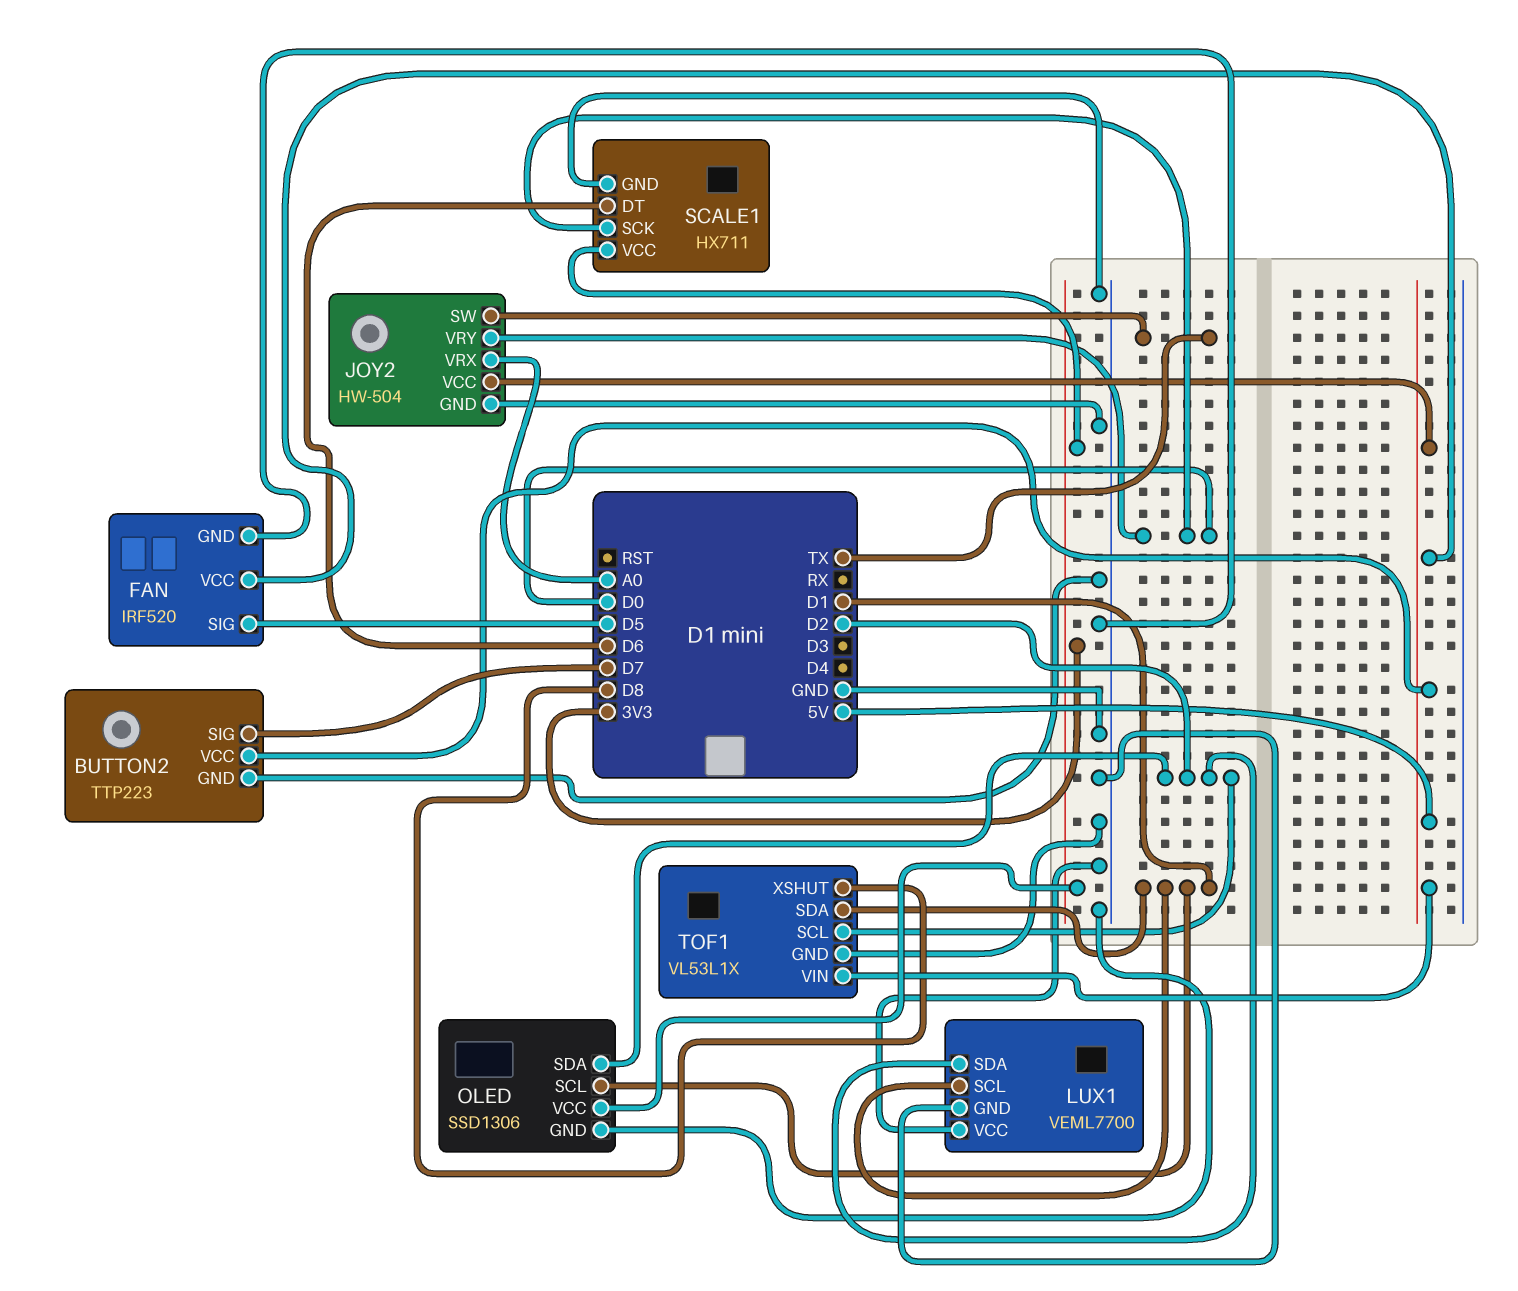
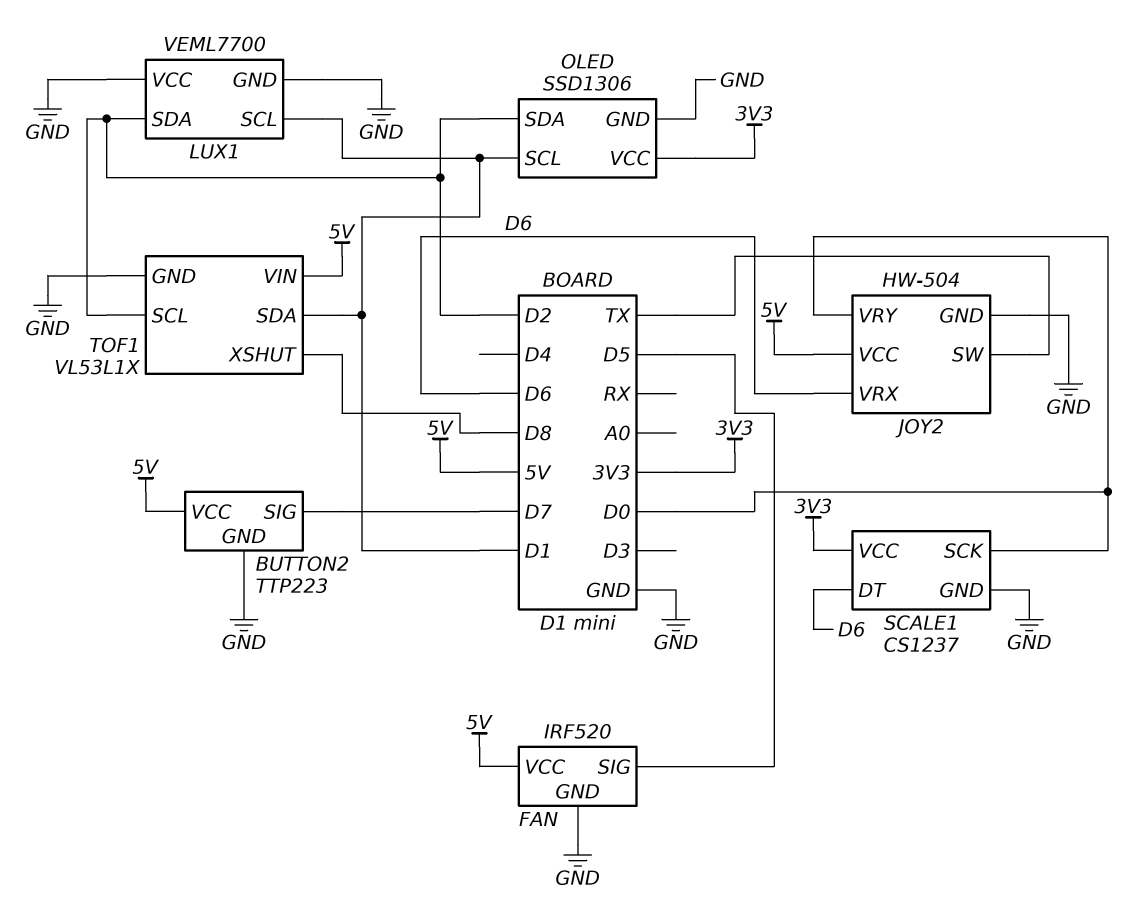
JOY2 pin VRX: A0 -> D6
SCALE1: HX711 -> CS1237

